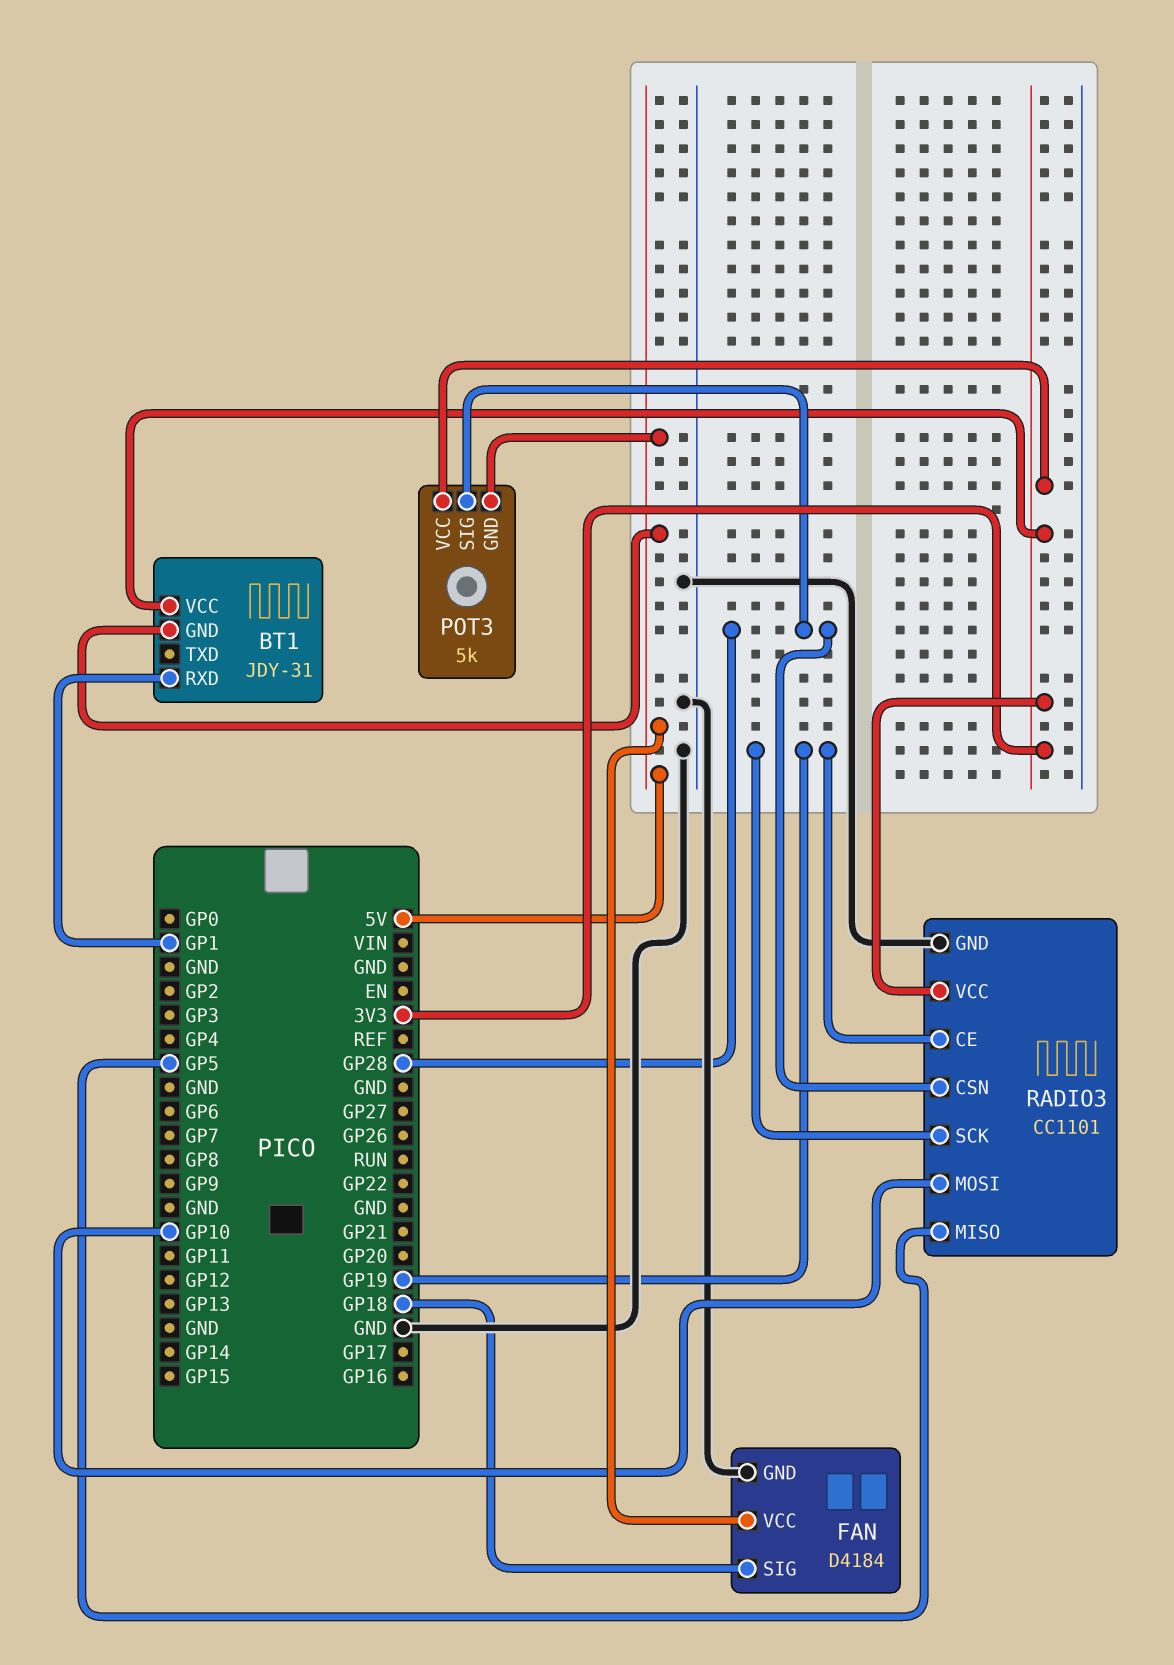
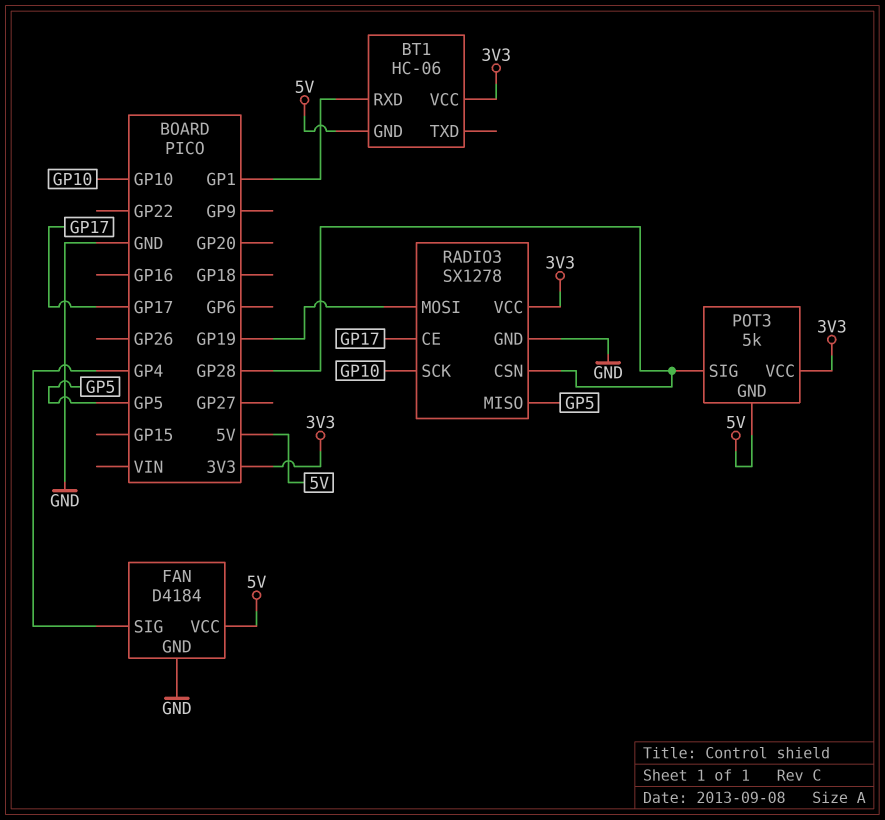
BT1: JDY-31 -> HC-06
FAN pin SIG: GP18 -> GP4
RADIO3: CC1101 -> SX1278
RADIO3 pin CE: GP19 -> GP17
RADIO3 pin MOSI: GP10 -> GP19
RADIO3 pin SCK: GP19 -> GP10

